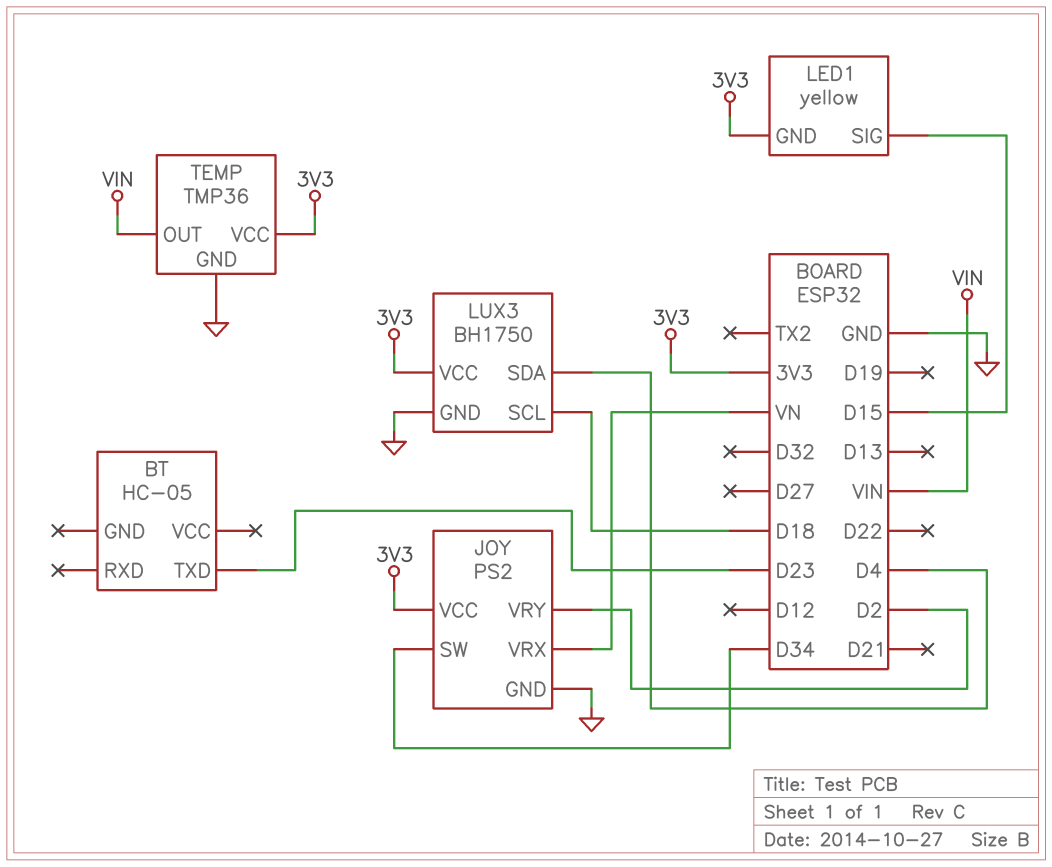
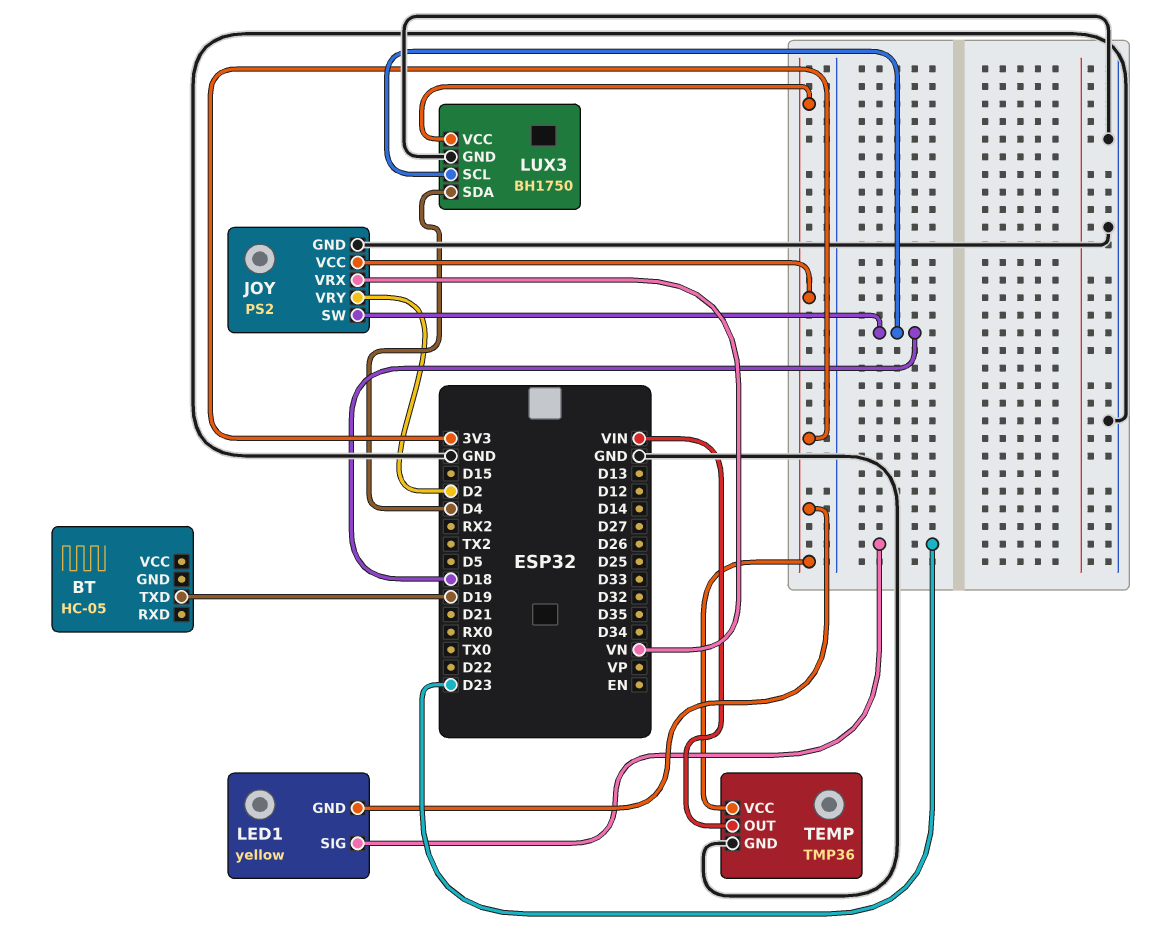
BT pin TXD: D23 -> D19
JOY pin SW: D34 -> D18
LED1 pin SIG: D15 -> D23

